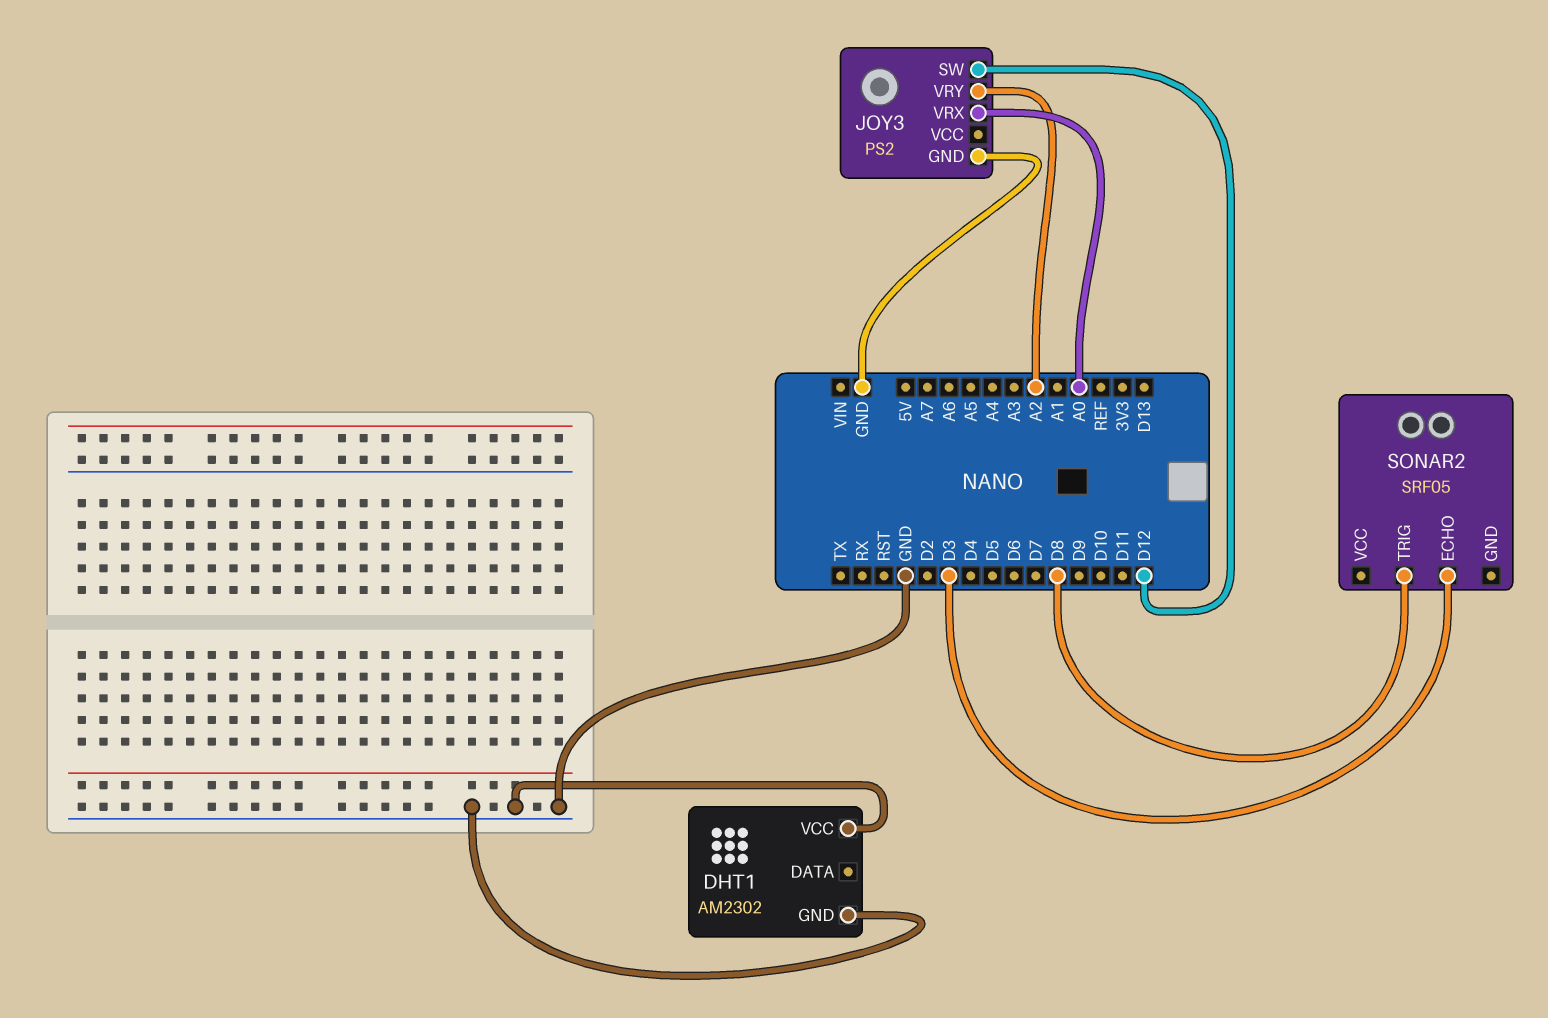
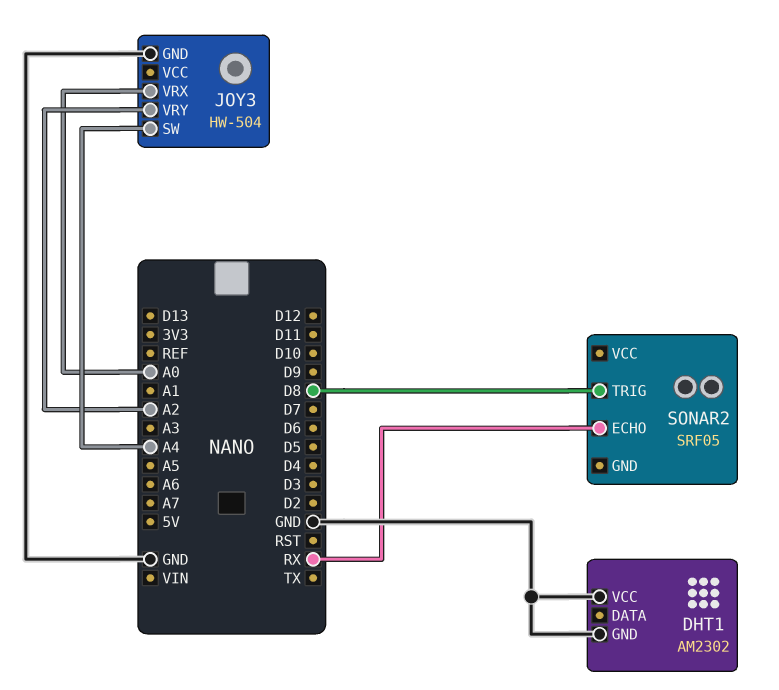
JOY3: PS2 -> HW-504
JOY3 pin SW: D12 -> A4
SONAR2 pin ECHO: D3 -> RX

